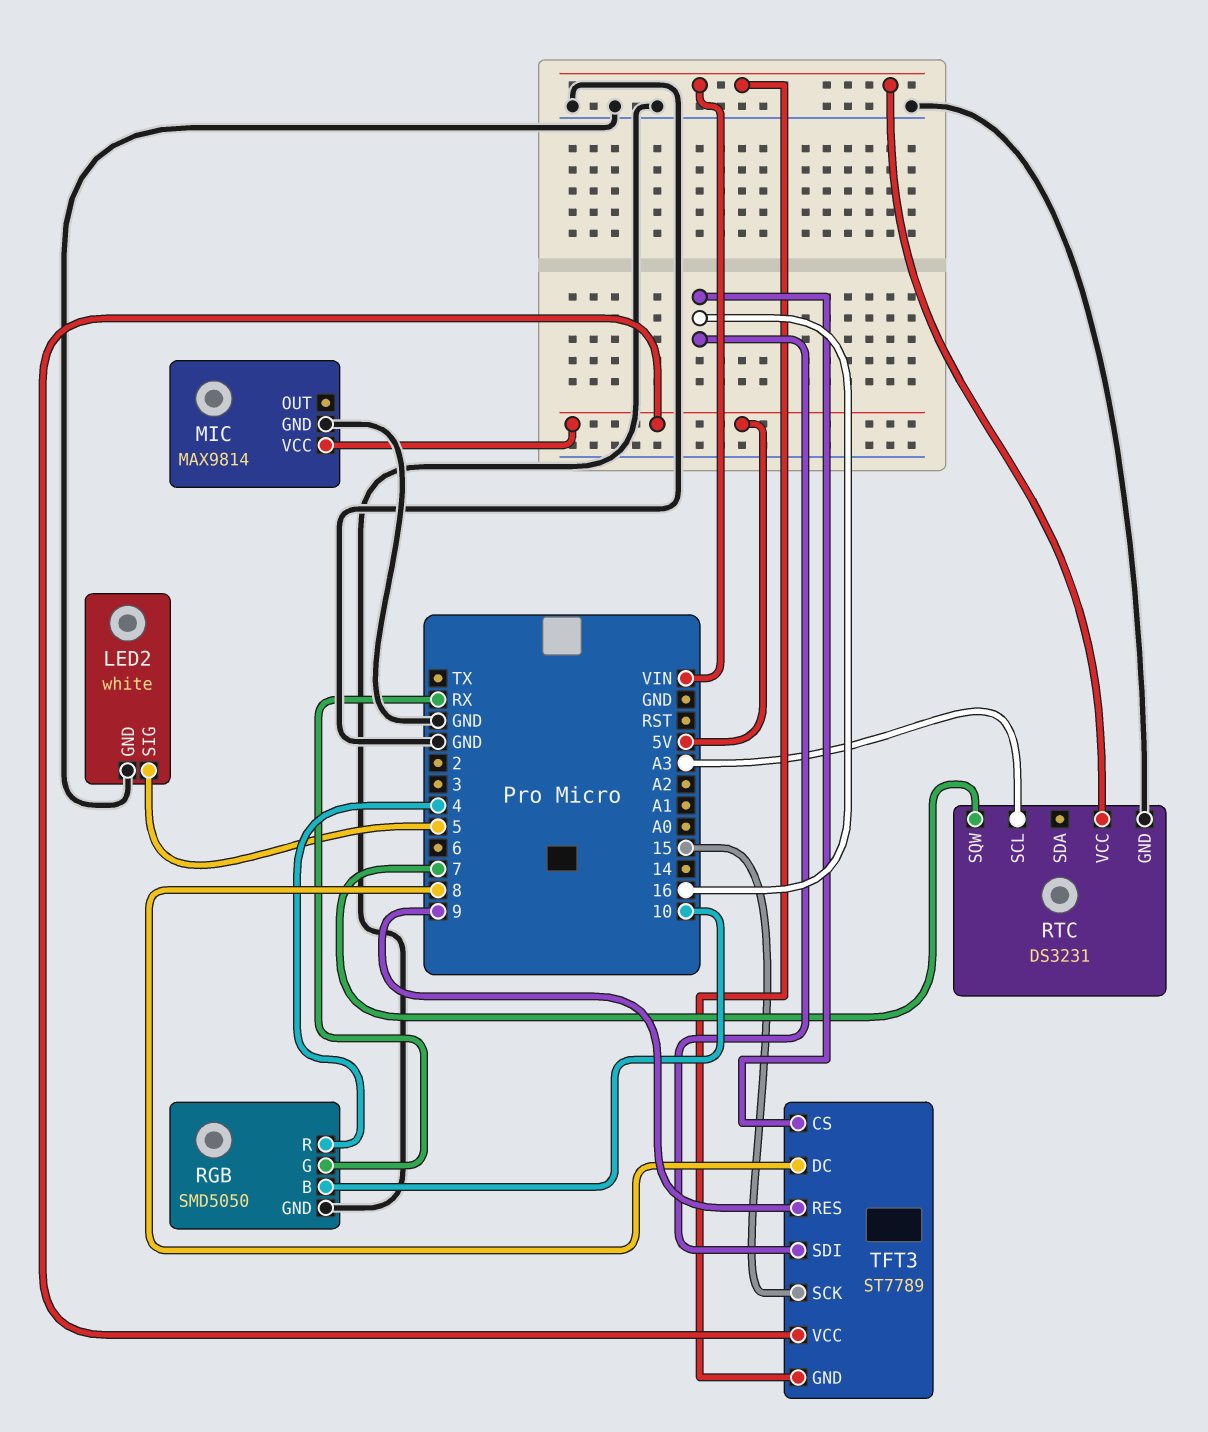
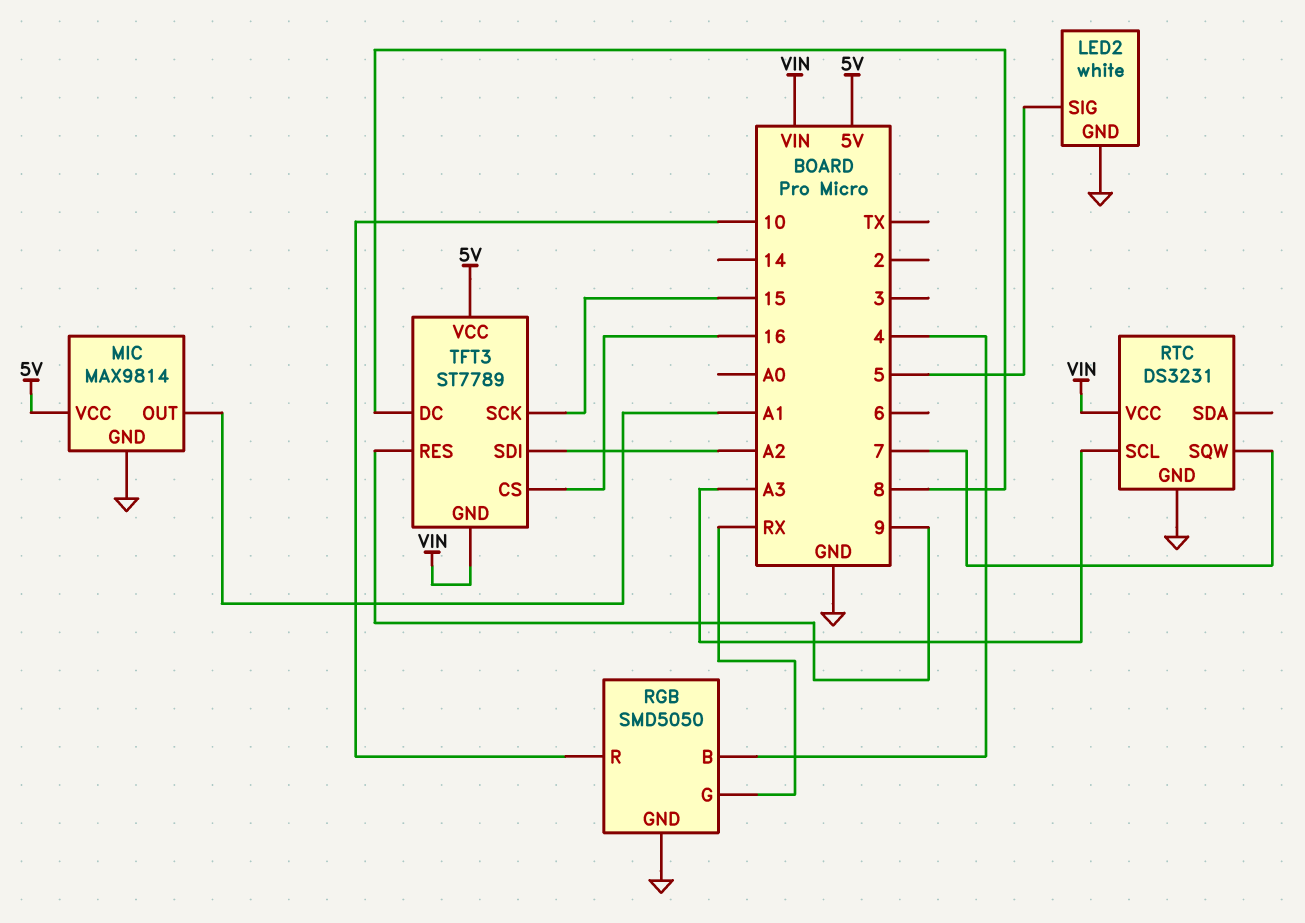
MIC pin OUT: none -> A1
RGB pin B: 10 -> 4
RGB pin R: 4 -> 10
TFT3 pin SDI: 16 -> A2

